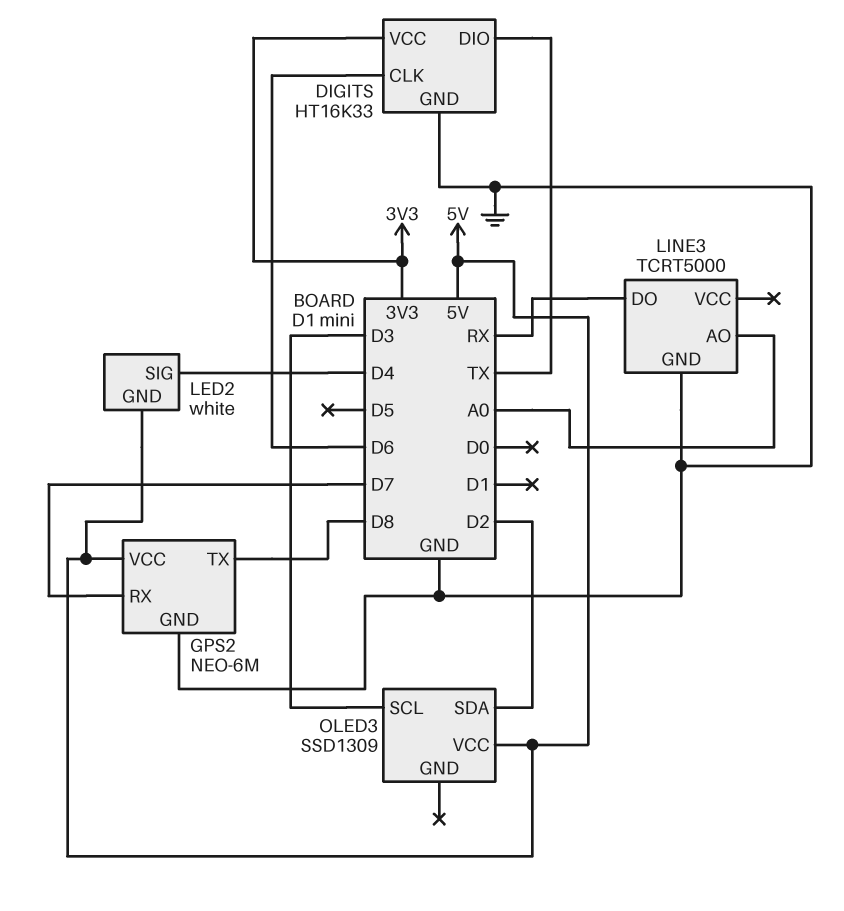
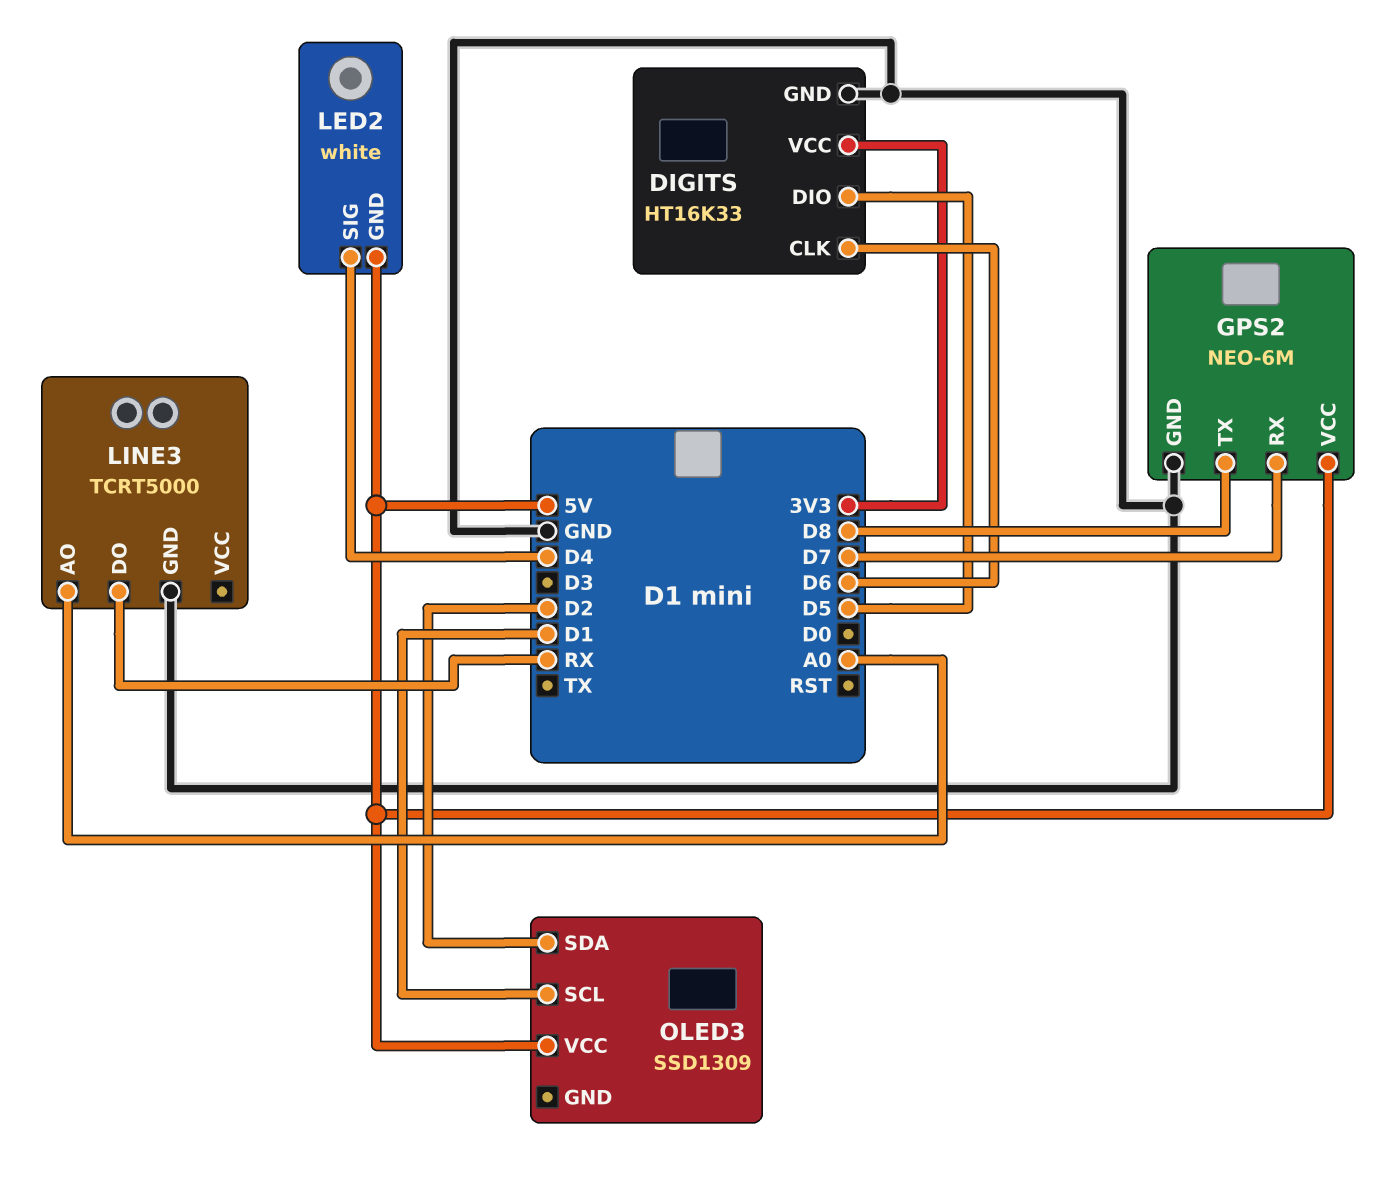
DIGITS pin DIO: TX -> D5
OLED3 pin SCL: D3 -> D1

